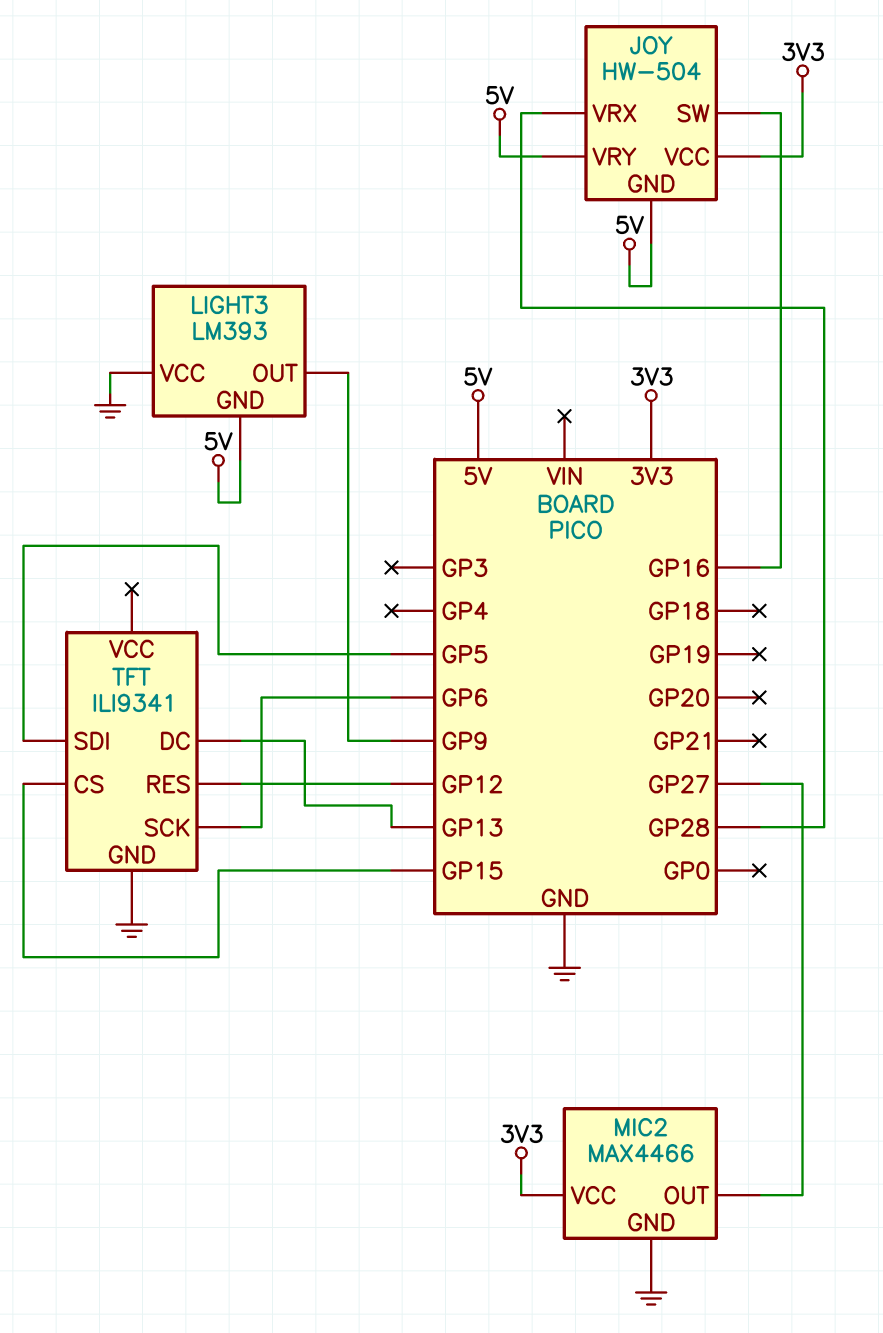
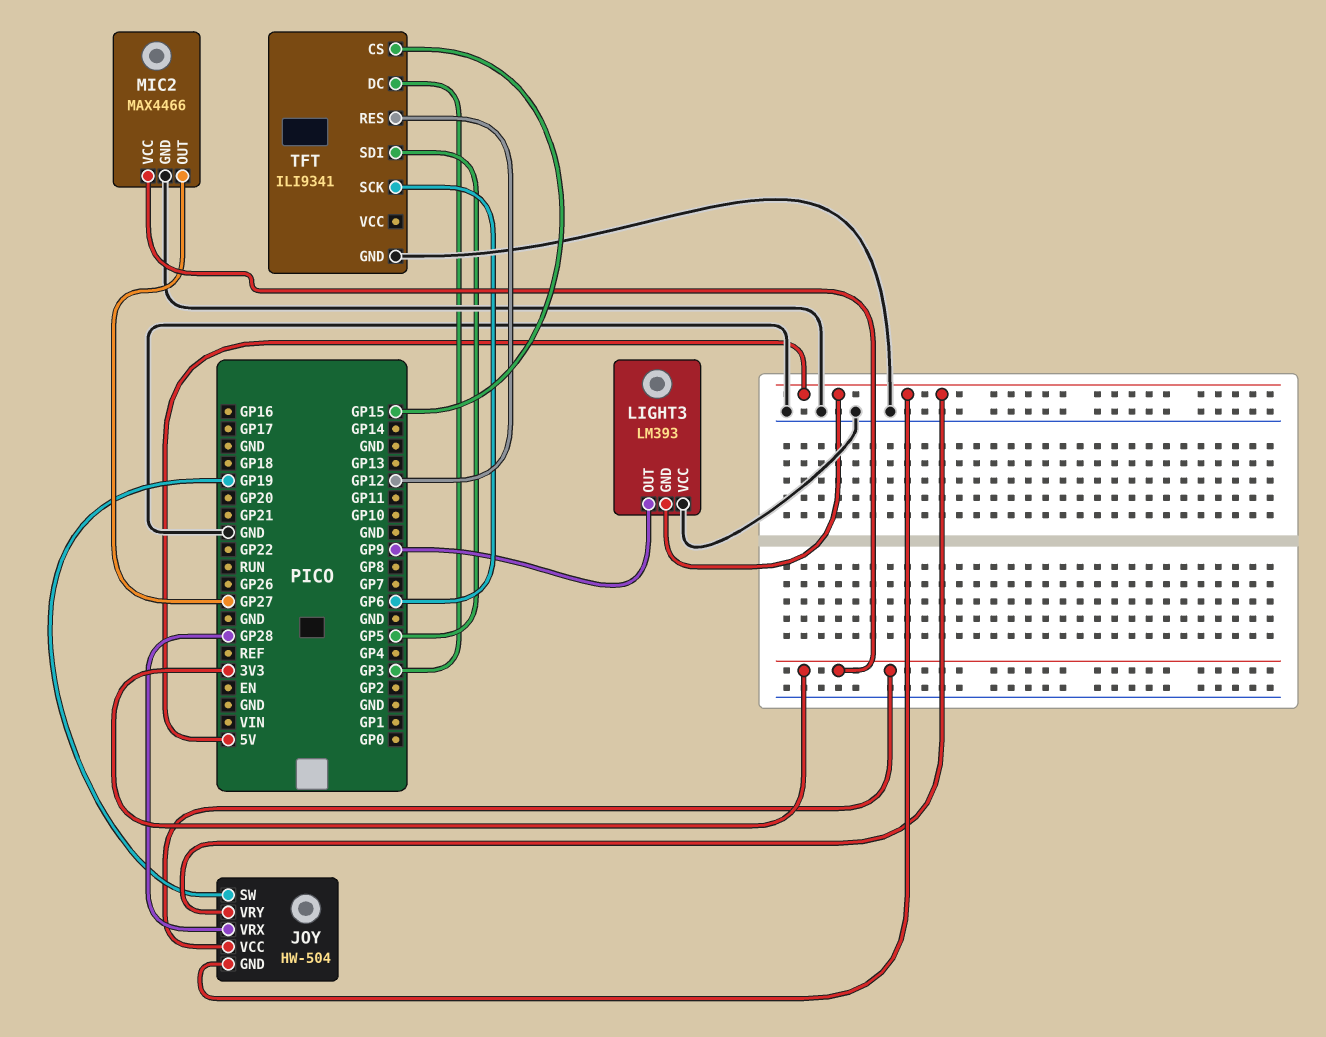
JOY pin SW: GP16 -> GP19
TFT pin DC: GP13 -> GP3

